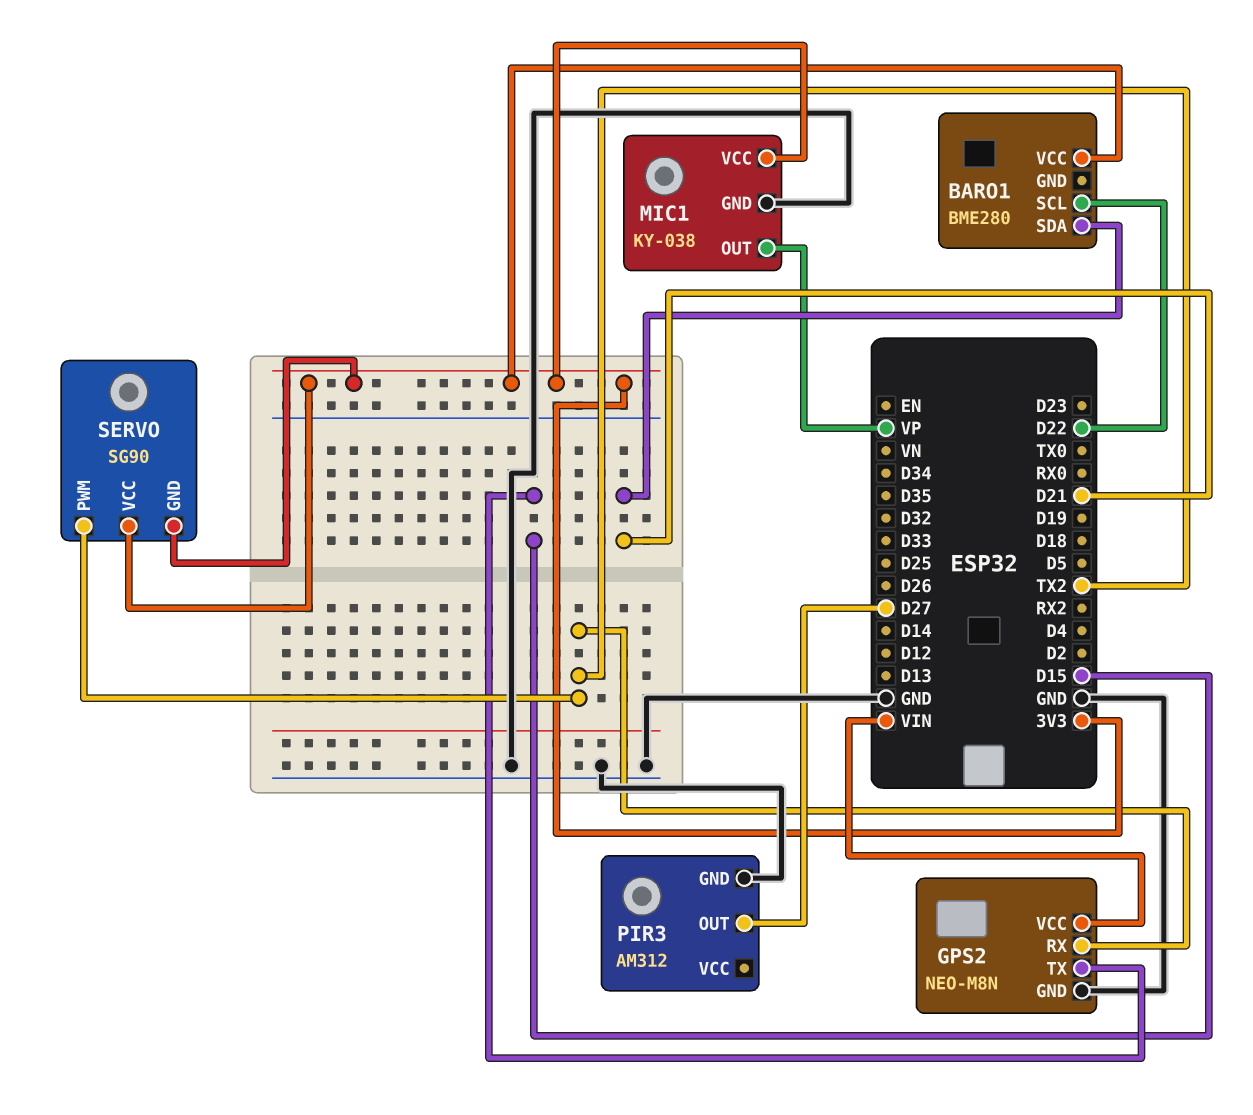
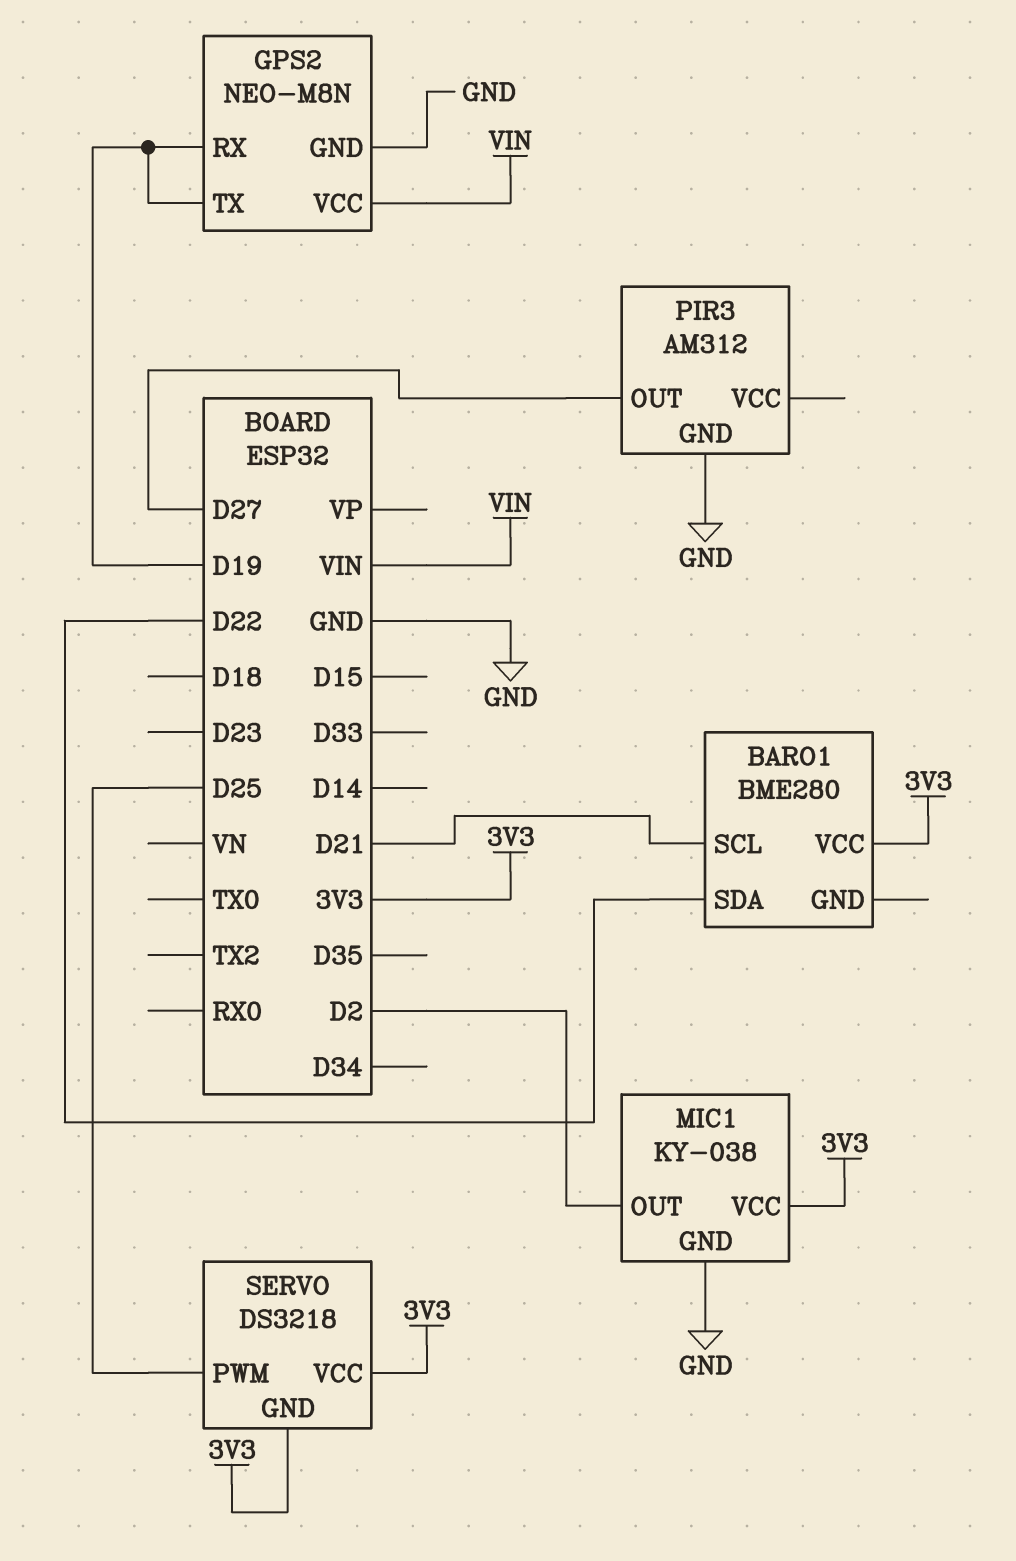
BARO1 pin SCL: D22 -> D21
BARO1 pin SDA: D21 -> D22
GPS2 pin RX: TX2 -> D19
GPS2 pin TX: D15 -> D19
MIC1 pin OUT: VP -> D2
SERVO: SG90 -> DS3218
SERVO pin PWM: TX2 -> D25

